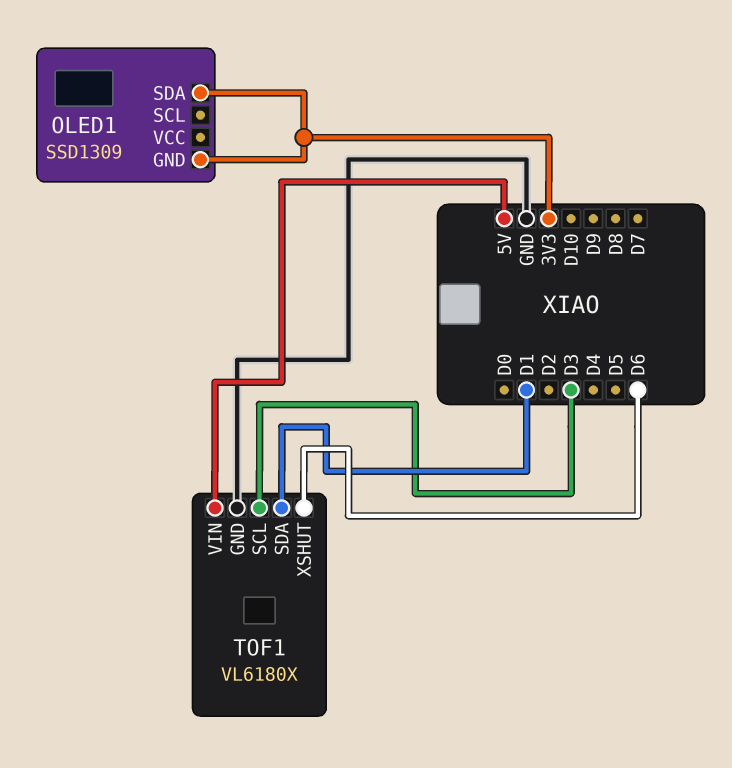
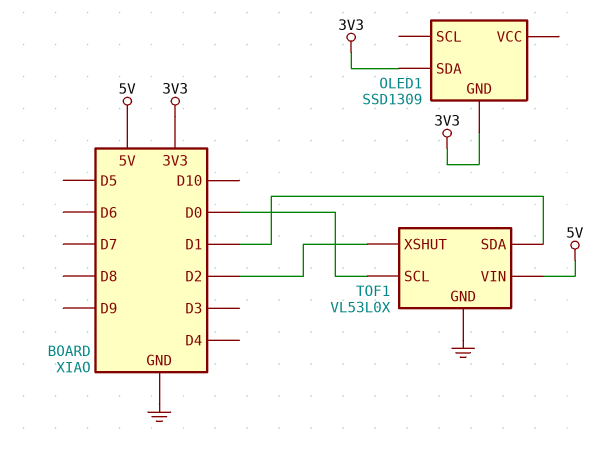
TOF1: VL6180X -> VL53L0X
TOF1 pin SCL: D3 -> D0
TOF1 pin XSHUT: D6 -> D2

